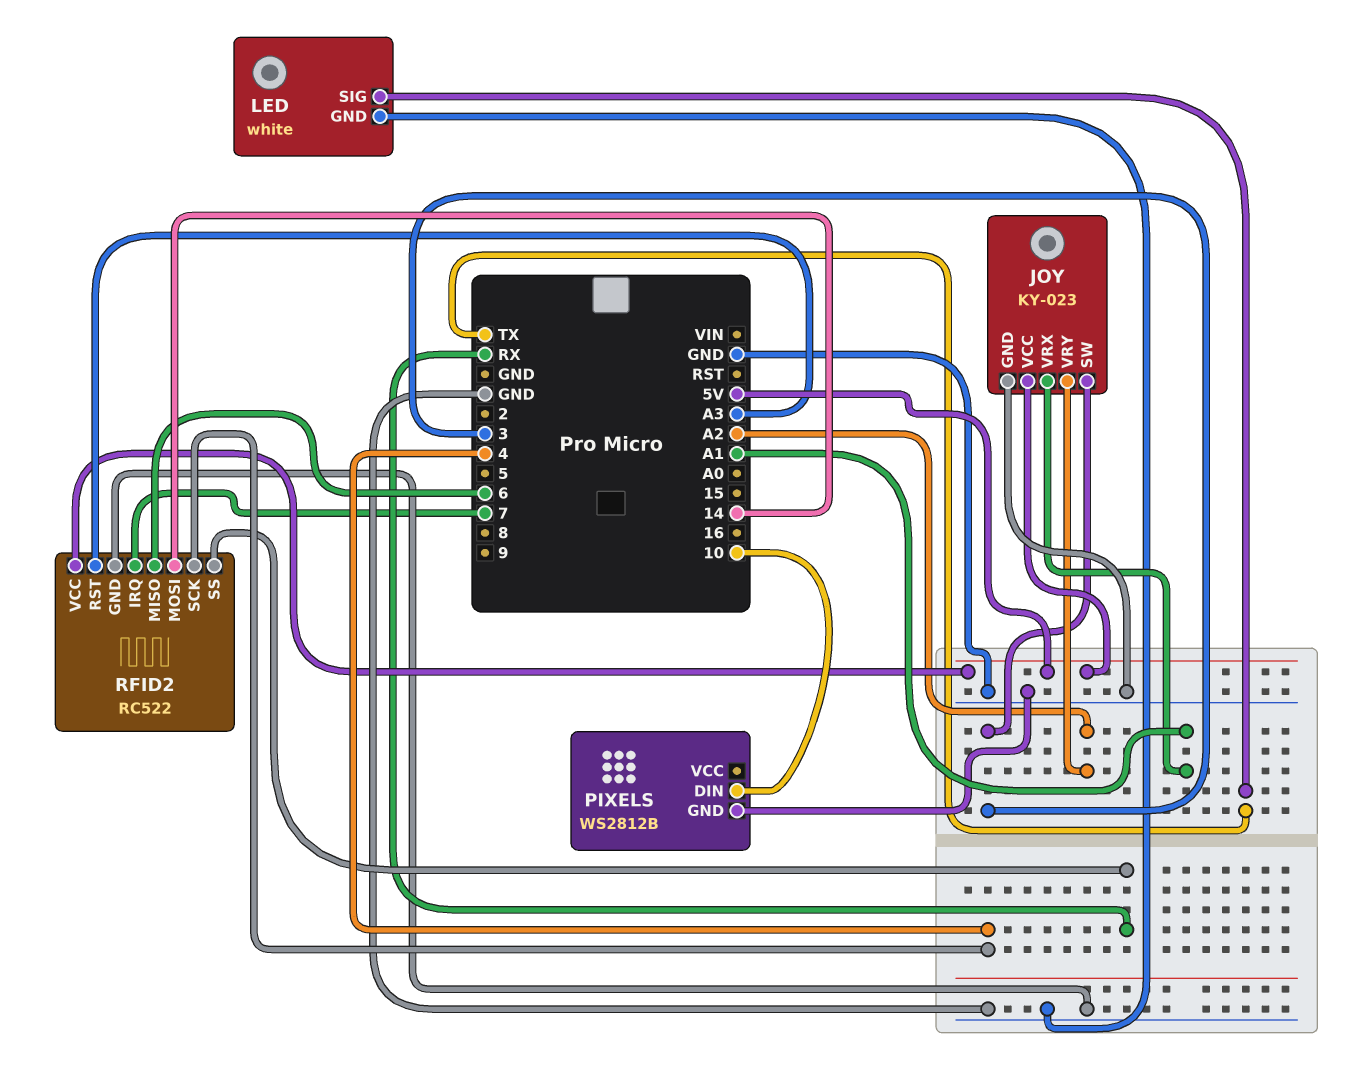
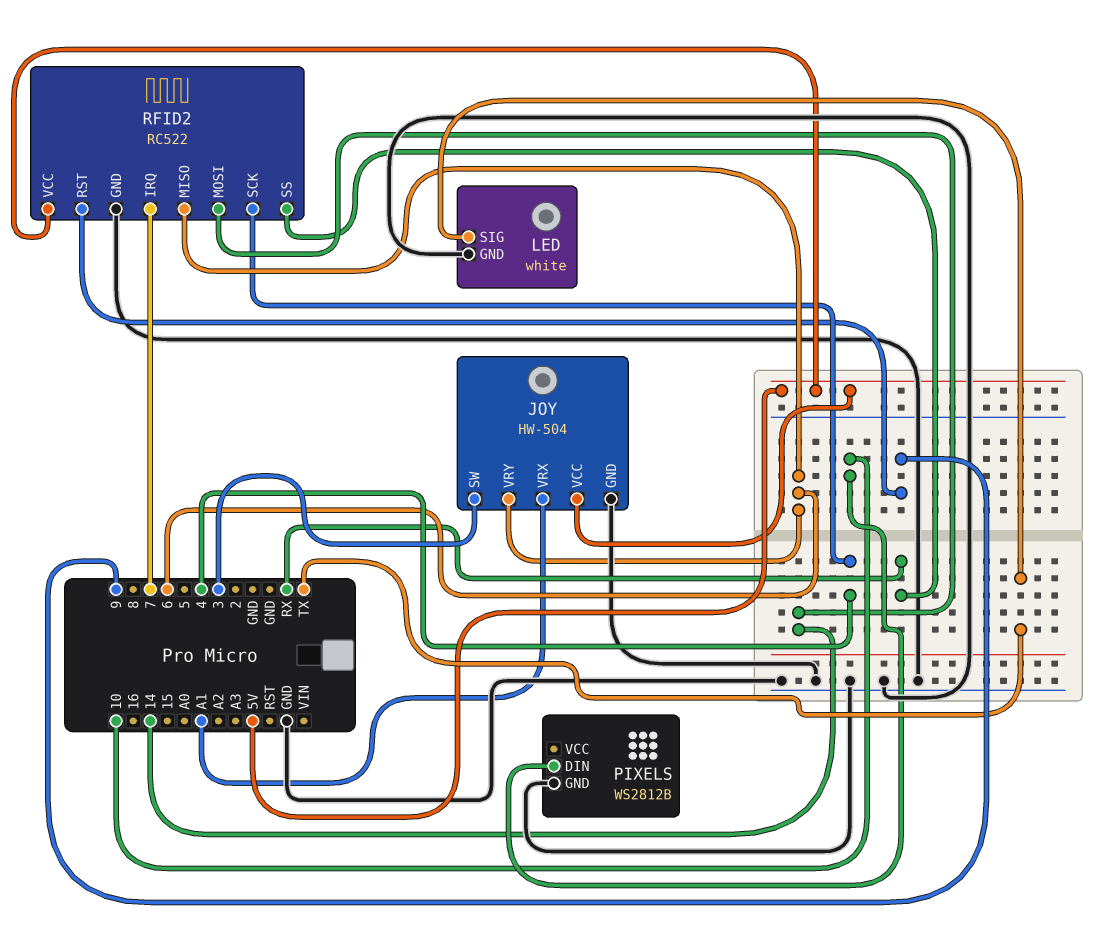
JOY: KY-023 -> HW-504
JOY pin VRY: A2 -> 6
RFID2 pin RST: A3 -> 9

